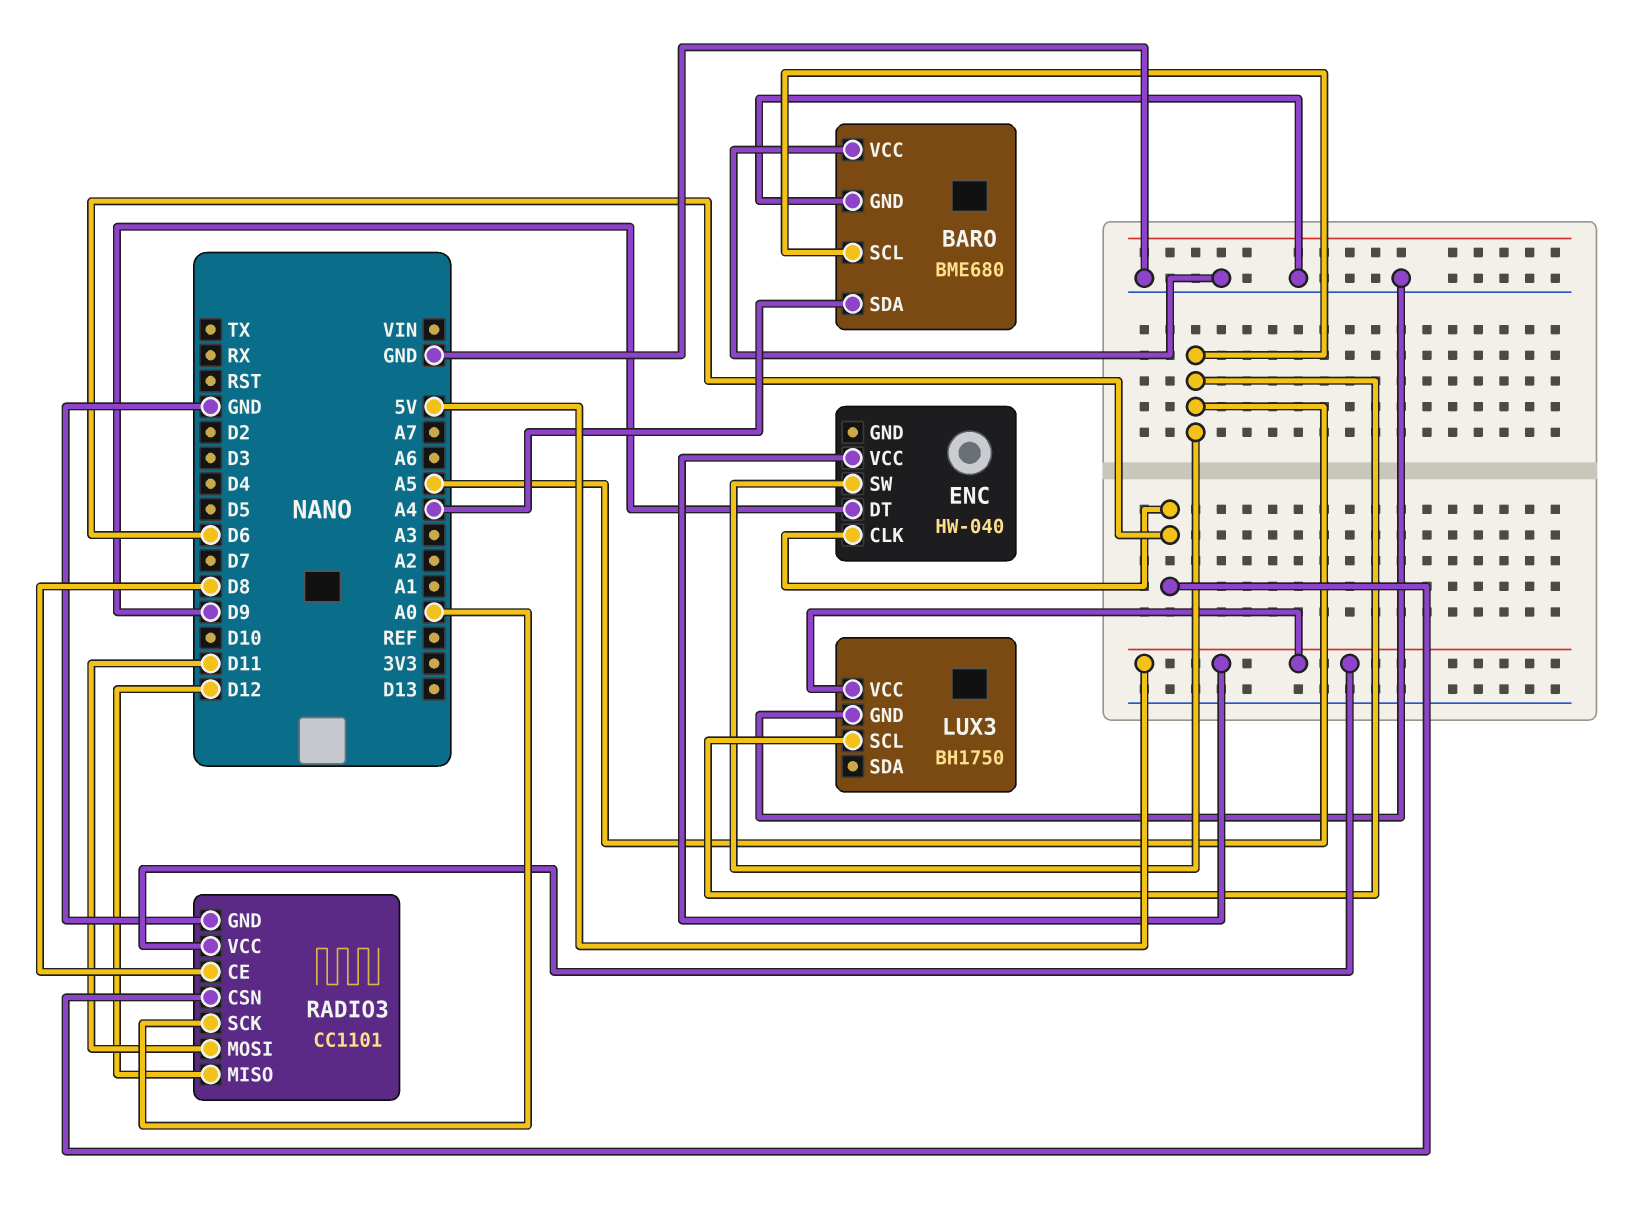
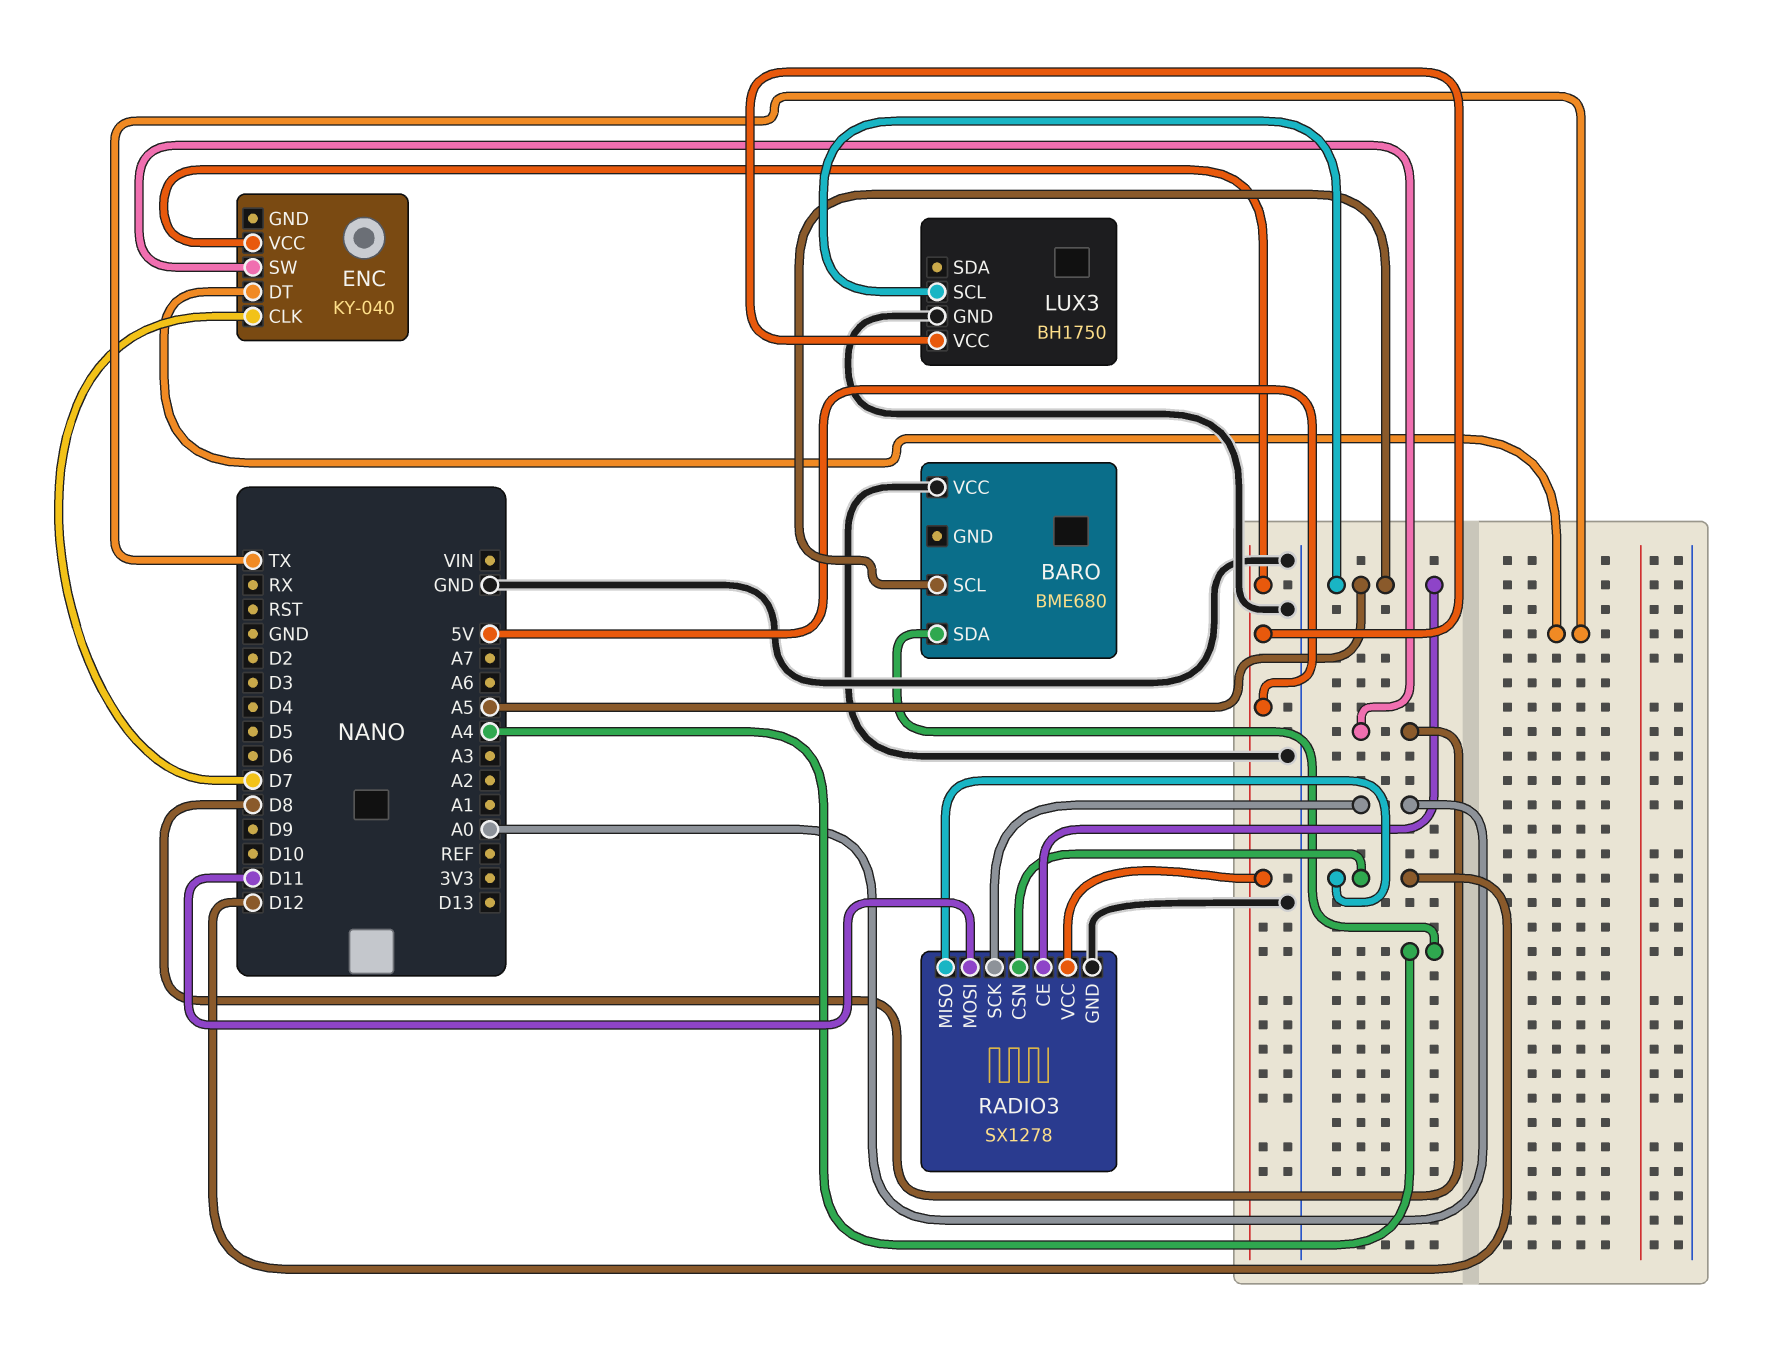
BARO pin GND: GND -> none
ENC: HW-040 -> KY-040
ENC pin CLK: D6 -> D7
ENC pin DT: D9 -> TX
ENC pin SW: A5 -> D8
RADIO3: CC1101 -> SX1278
RADIO3 pin CE: D8 -> A5
RADIO3 pin CSN: D6 -> D12

